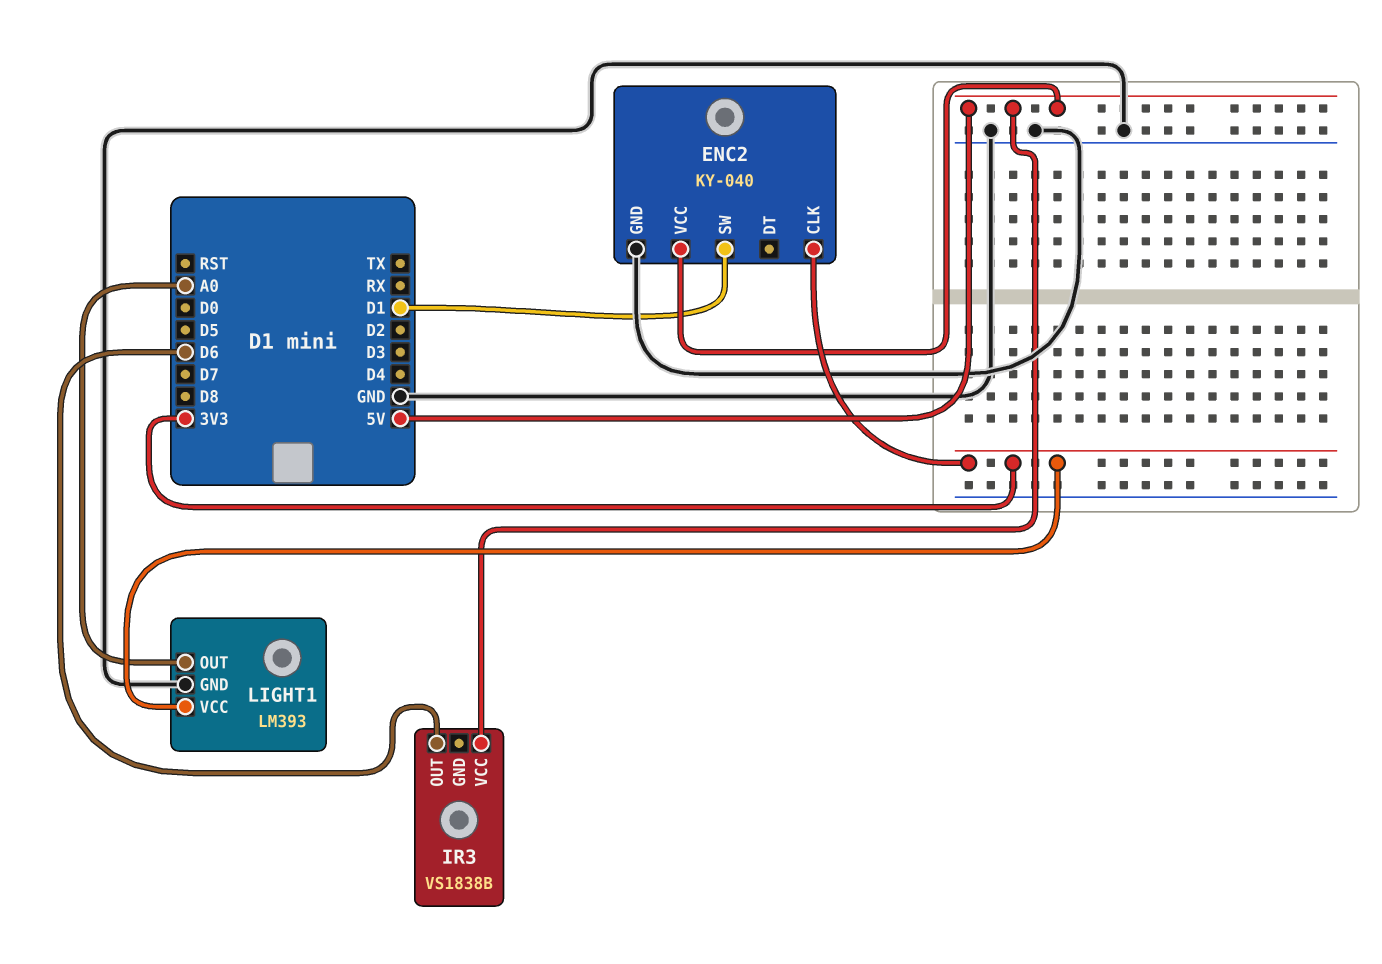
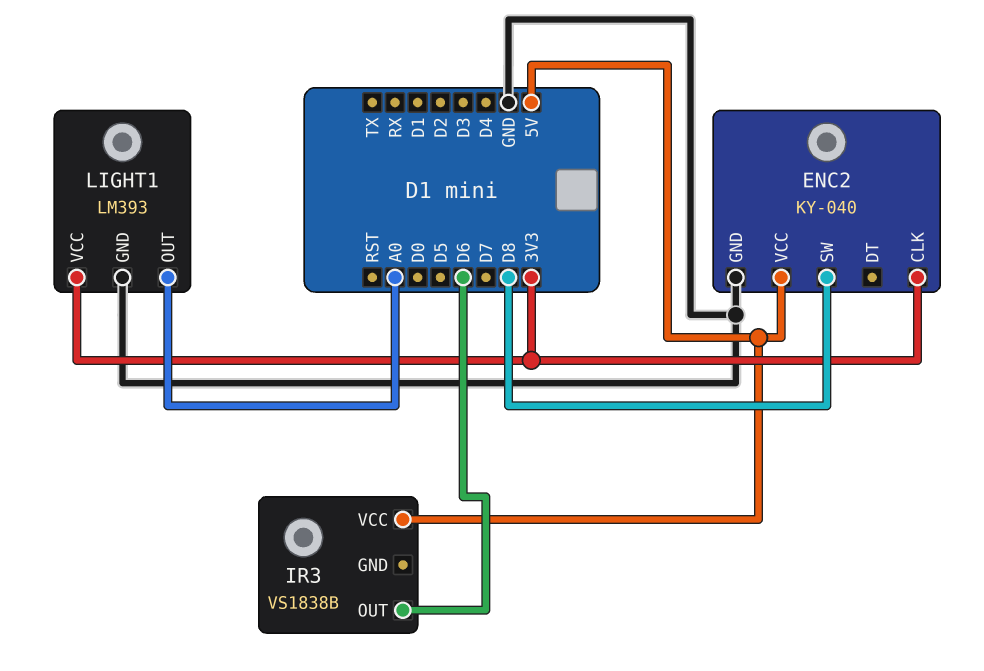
ENC2 pin SW: D1 -> D8

